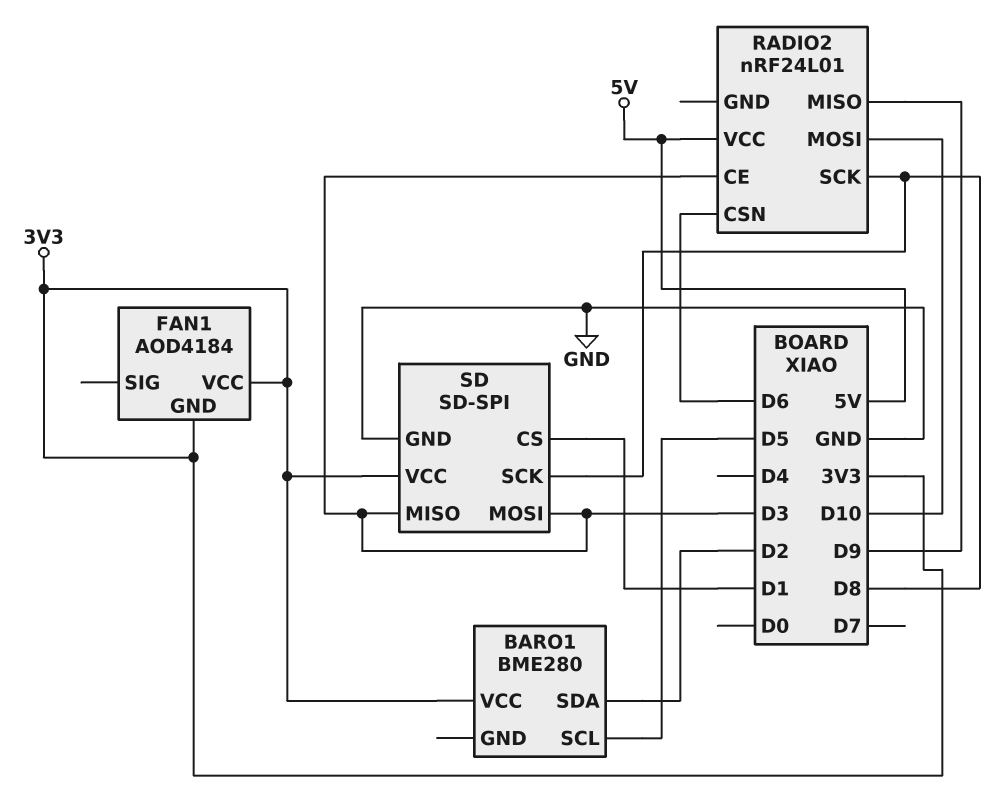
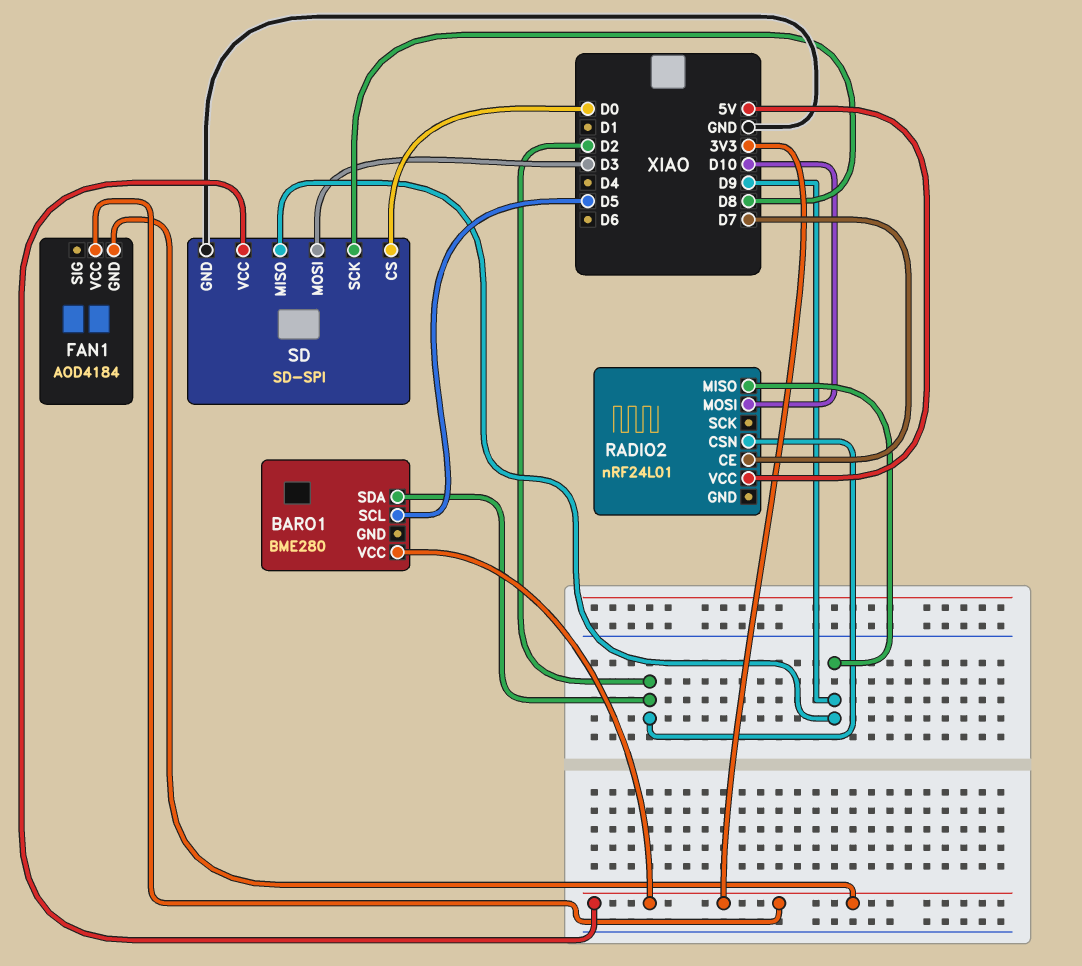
RADIO2 pin CE: D3 -> D7
RADIO2 pin CSN: D6 -> D2
RADIO2 pin SCK: D8 -> none
SD pin CS: D1 -> D0
SD pin MISO: D3 -> D9

